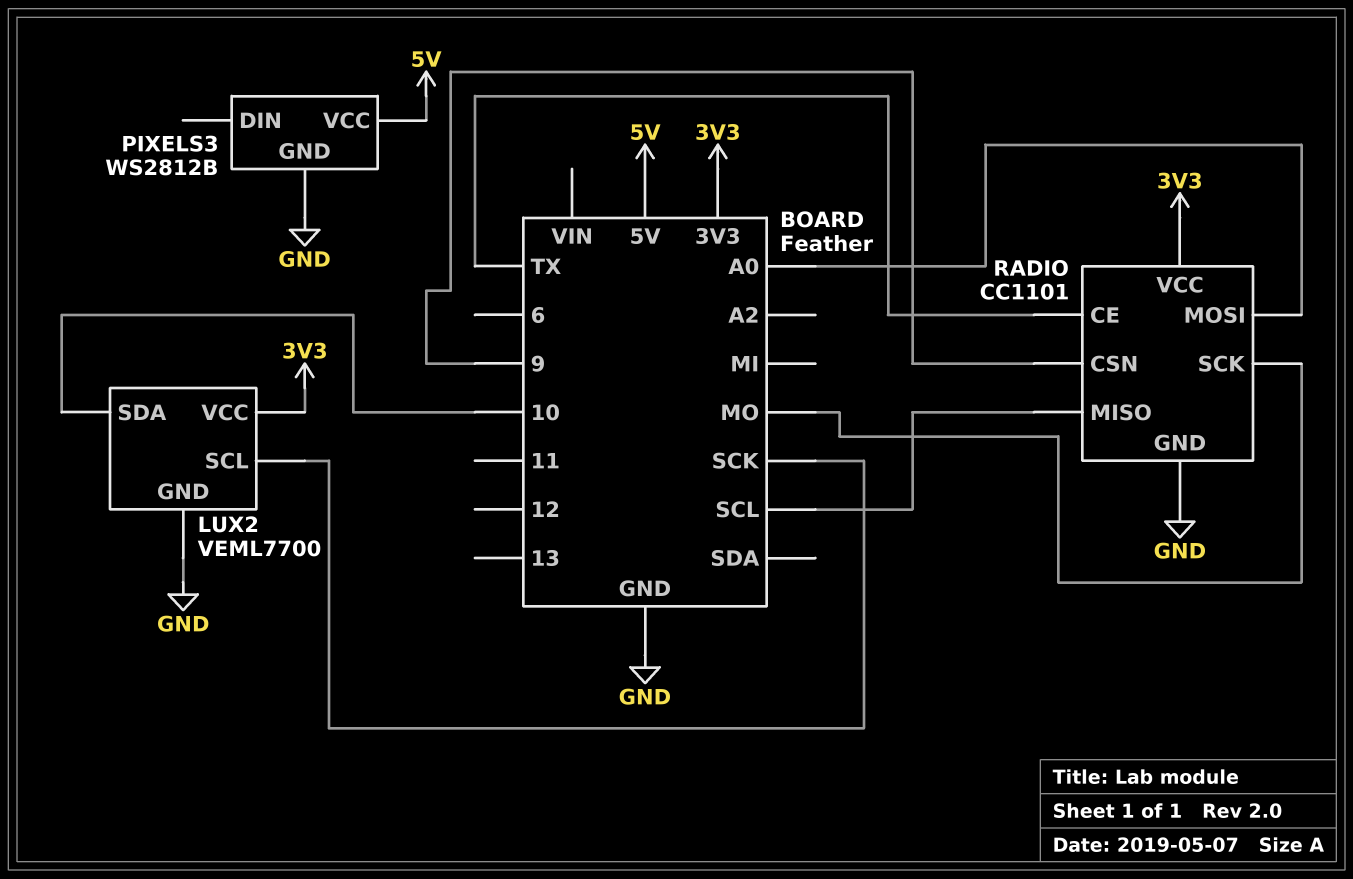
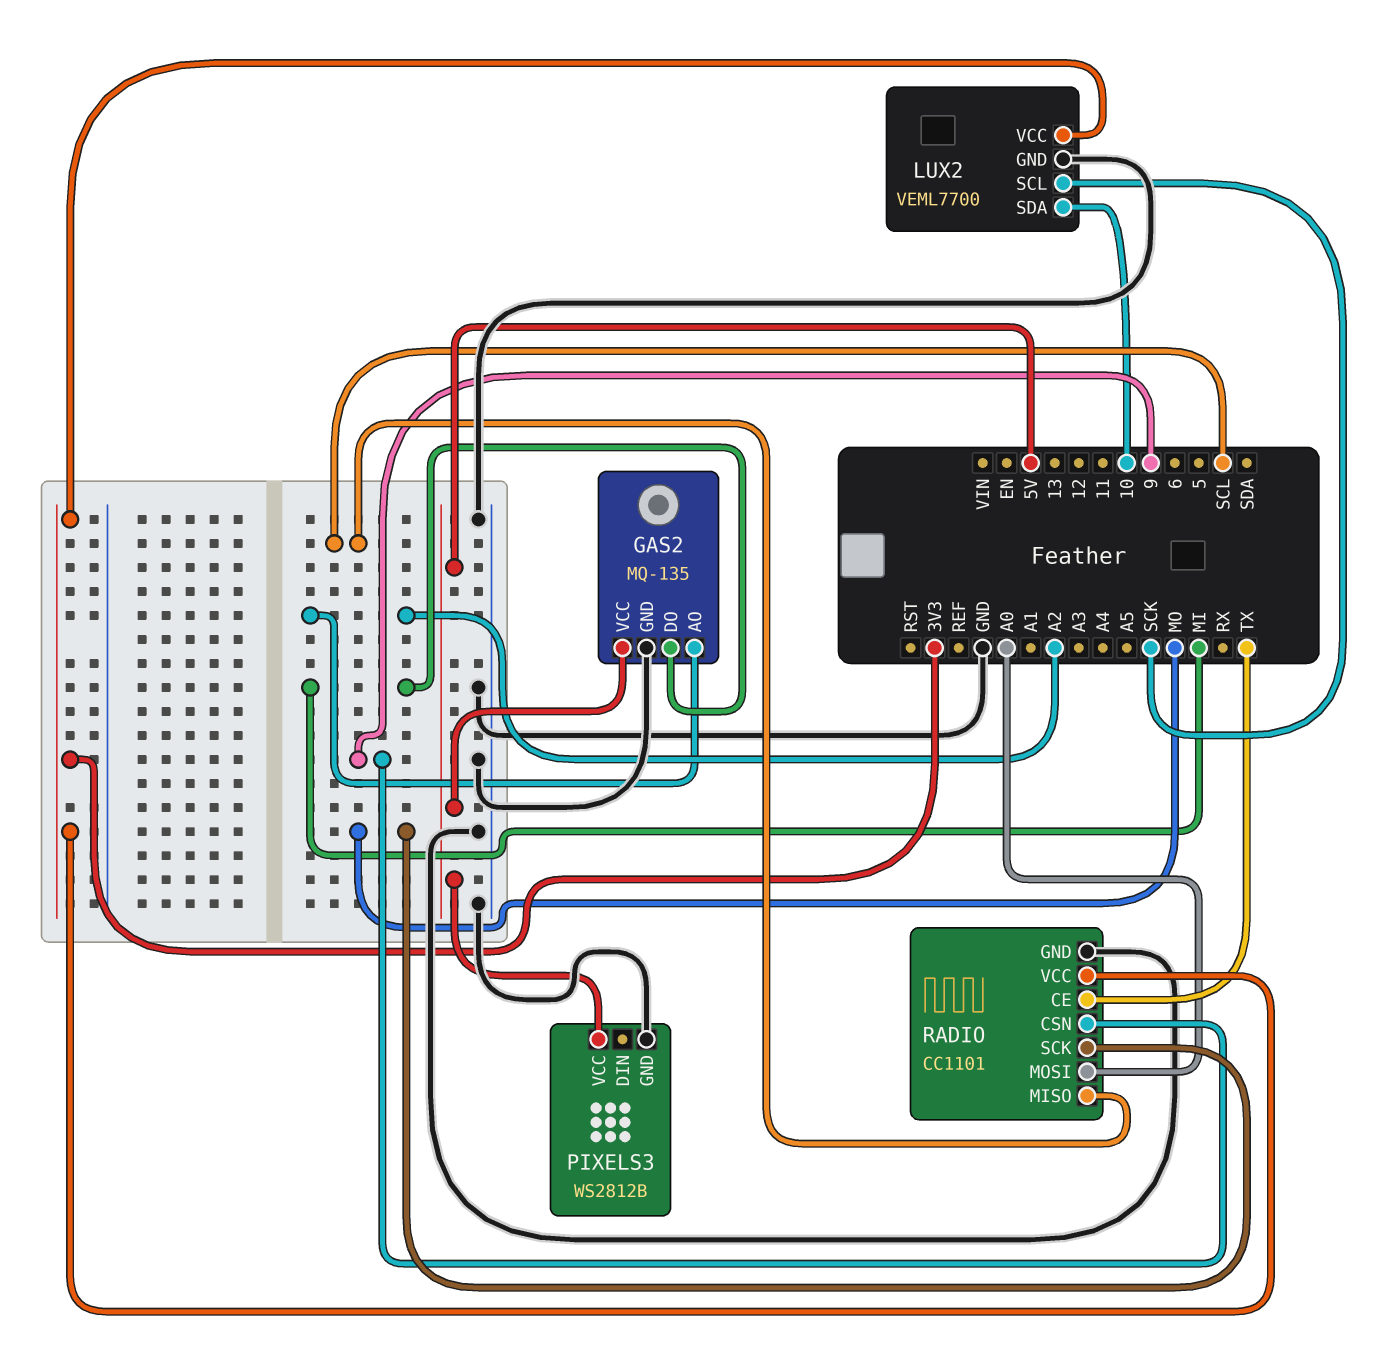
GAS2: none -> MQ-135
GAS2 pin AO: none -> A2
GAS2 pin DO: none -> MI
GAS2 pin GND: none -> GND
GAS2 pin VCC: none -> 5V

